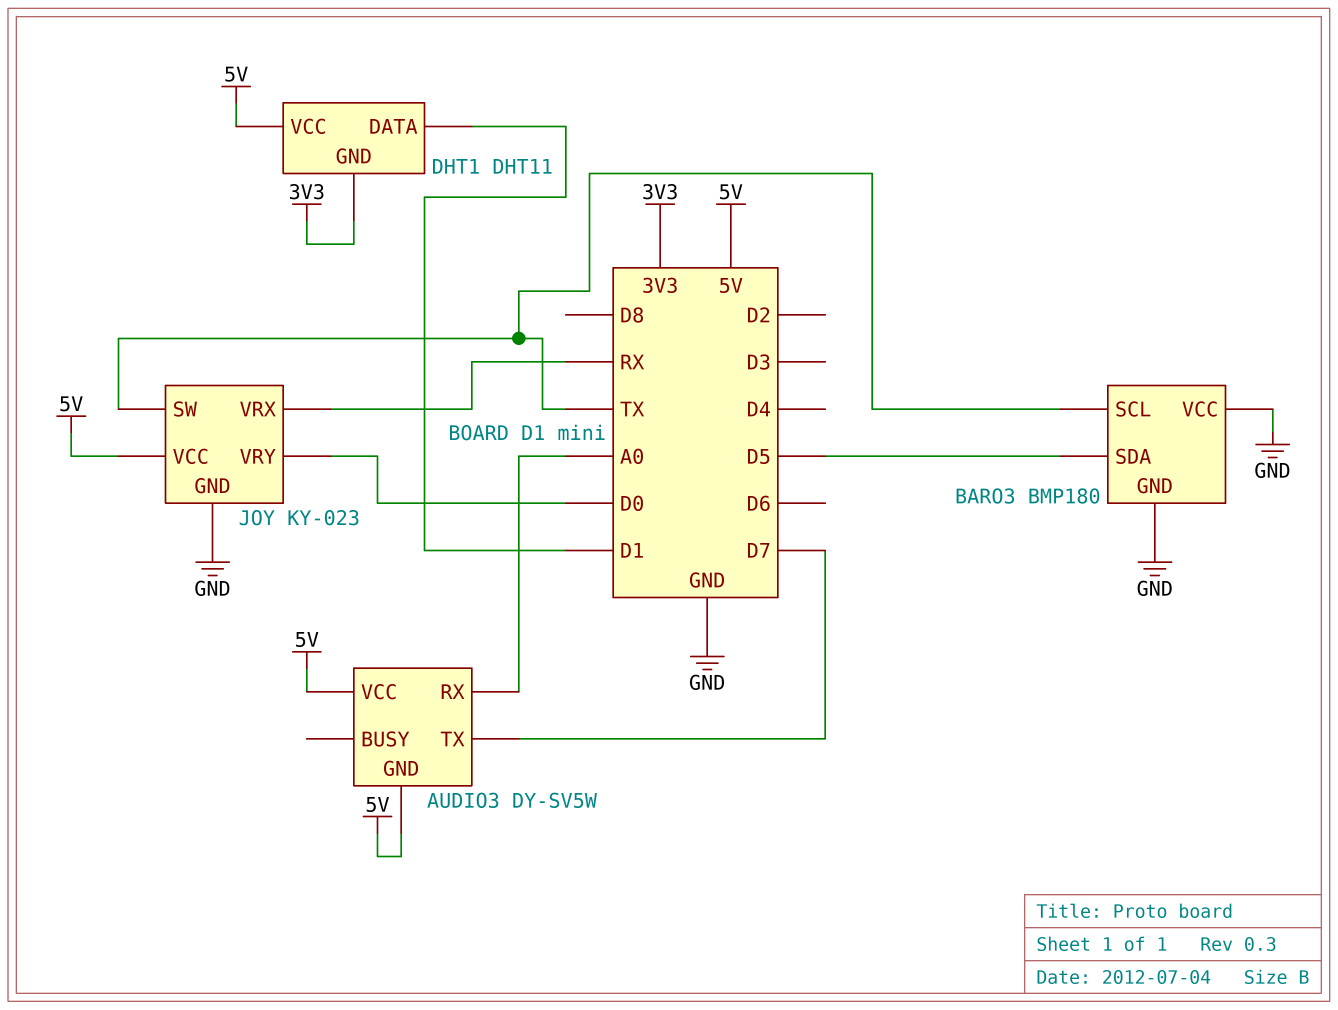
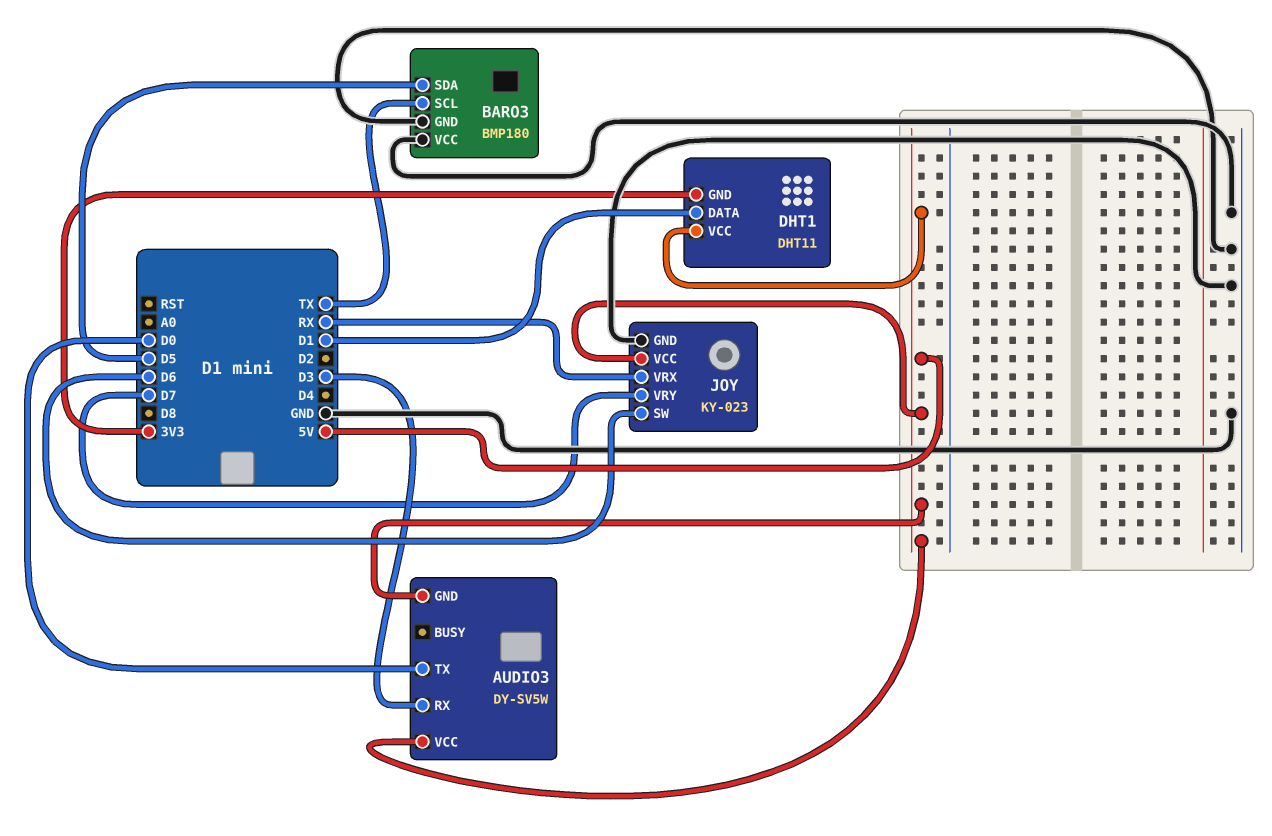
AUDIO3 pin RX: A0 -> D3
AUDIO3 pin TX: D7 -> D0
JOY pin SW: TX -> D6
JOY pin VRY: D0 -> D7

